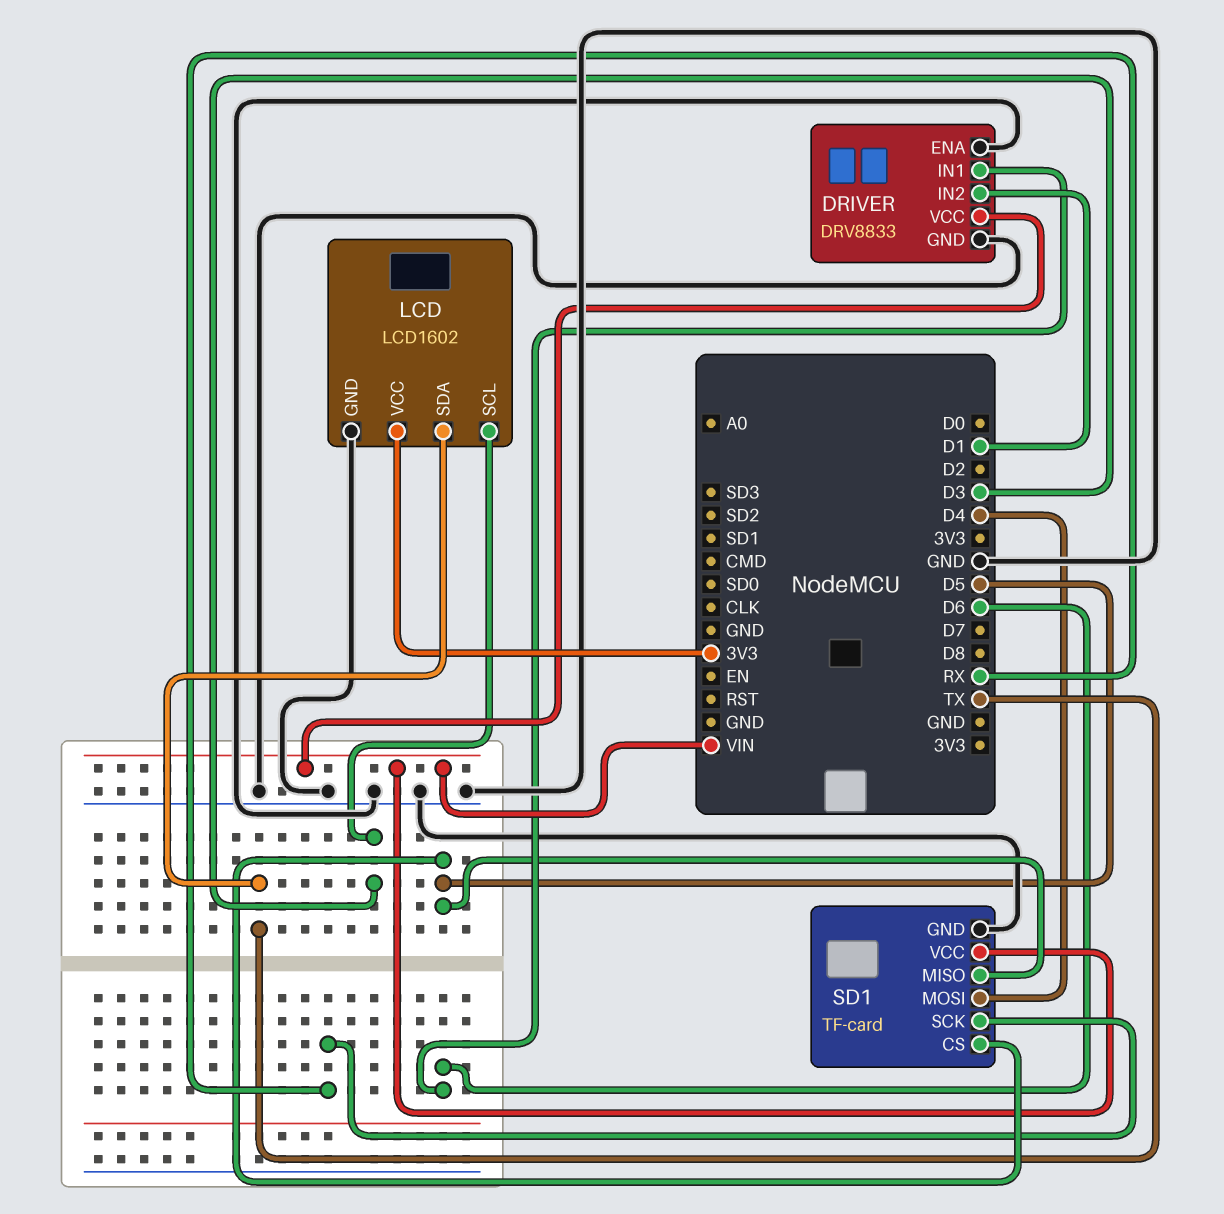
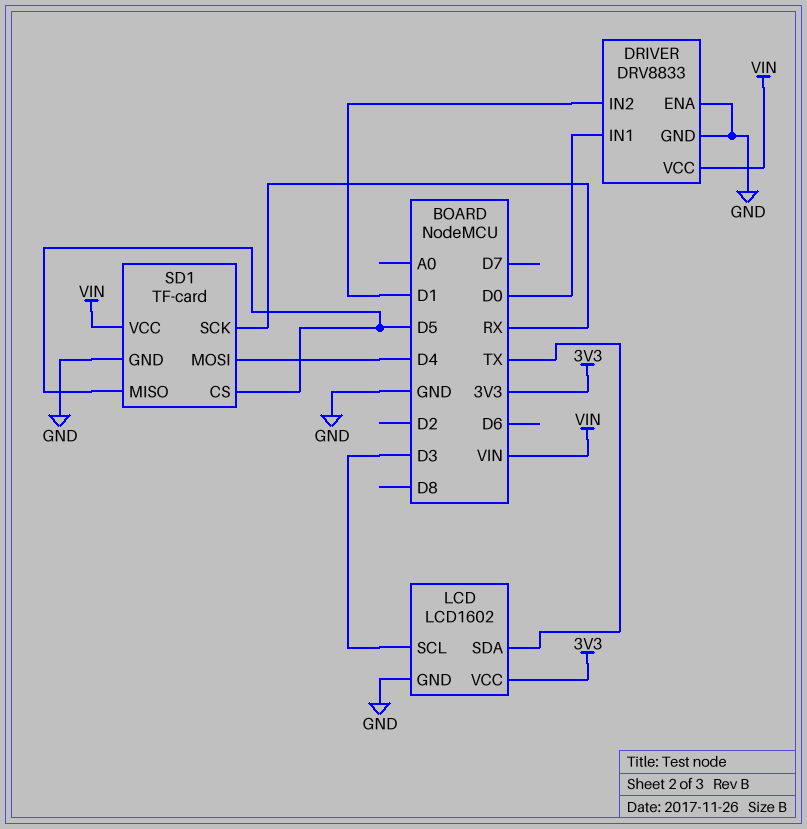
DRIVER pin IN1: D6 -> D0

